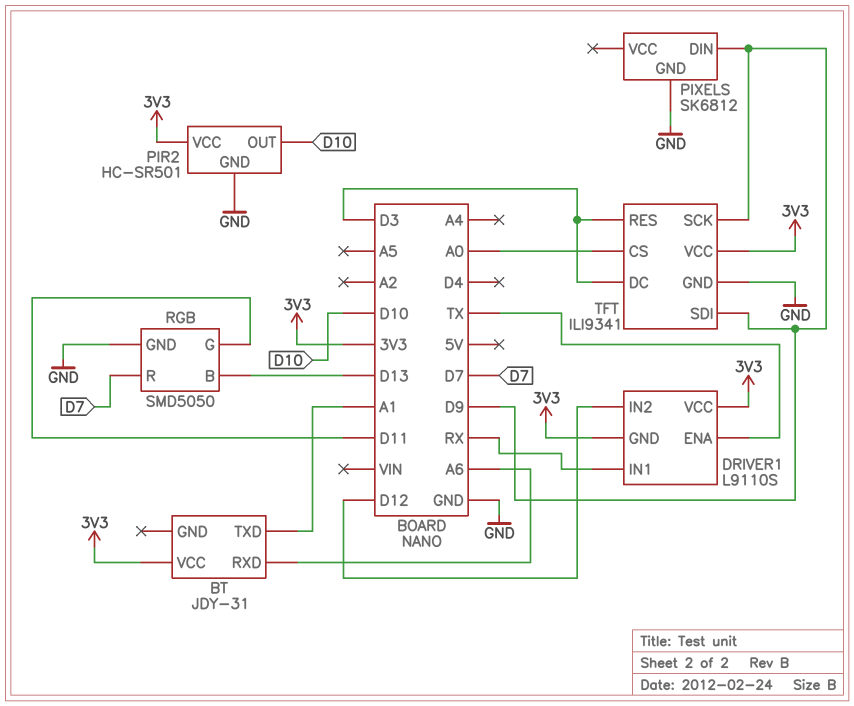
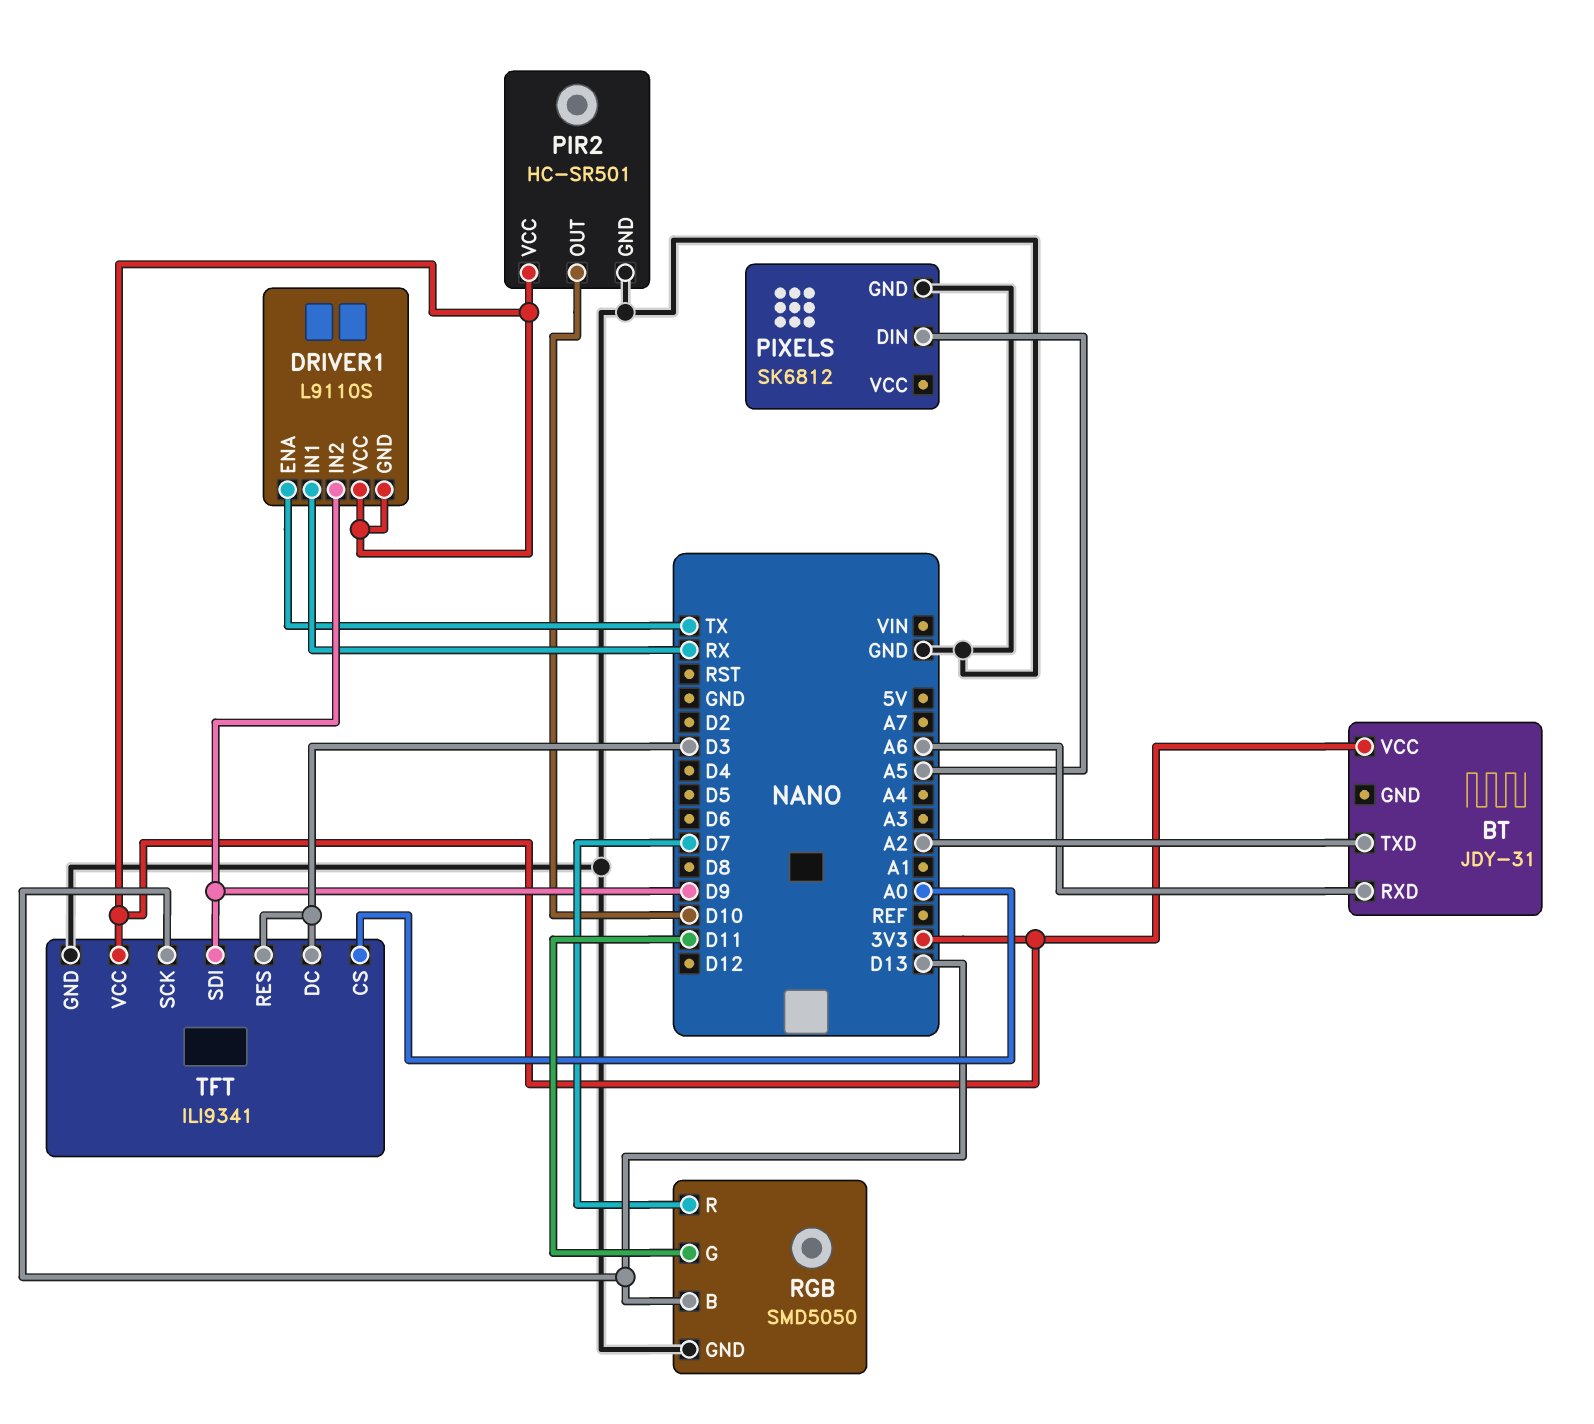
BT pin TXD: A1 -> A2
DRIVER1 pin IN2: D12 -> D9
PIXELS pin DIN: D9 -> A5
TFT pin SCK: D9 -> D13

